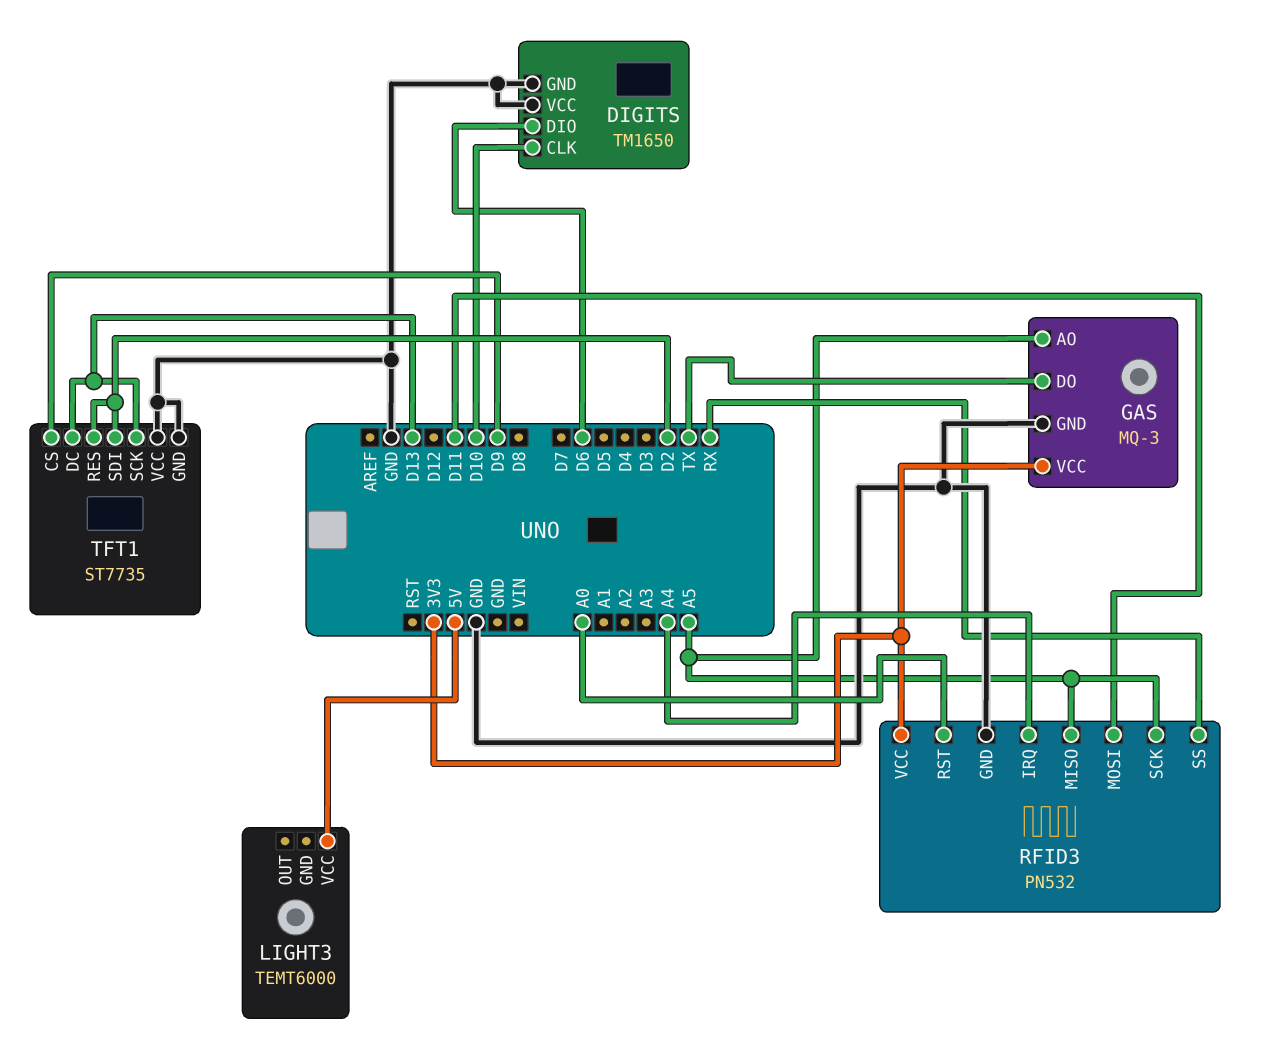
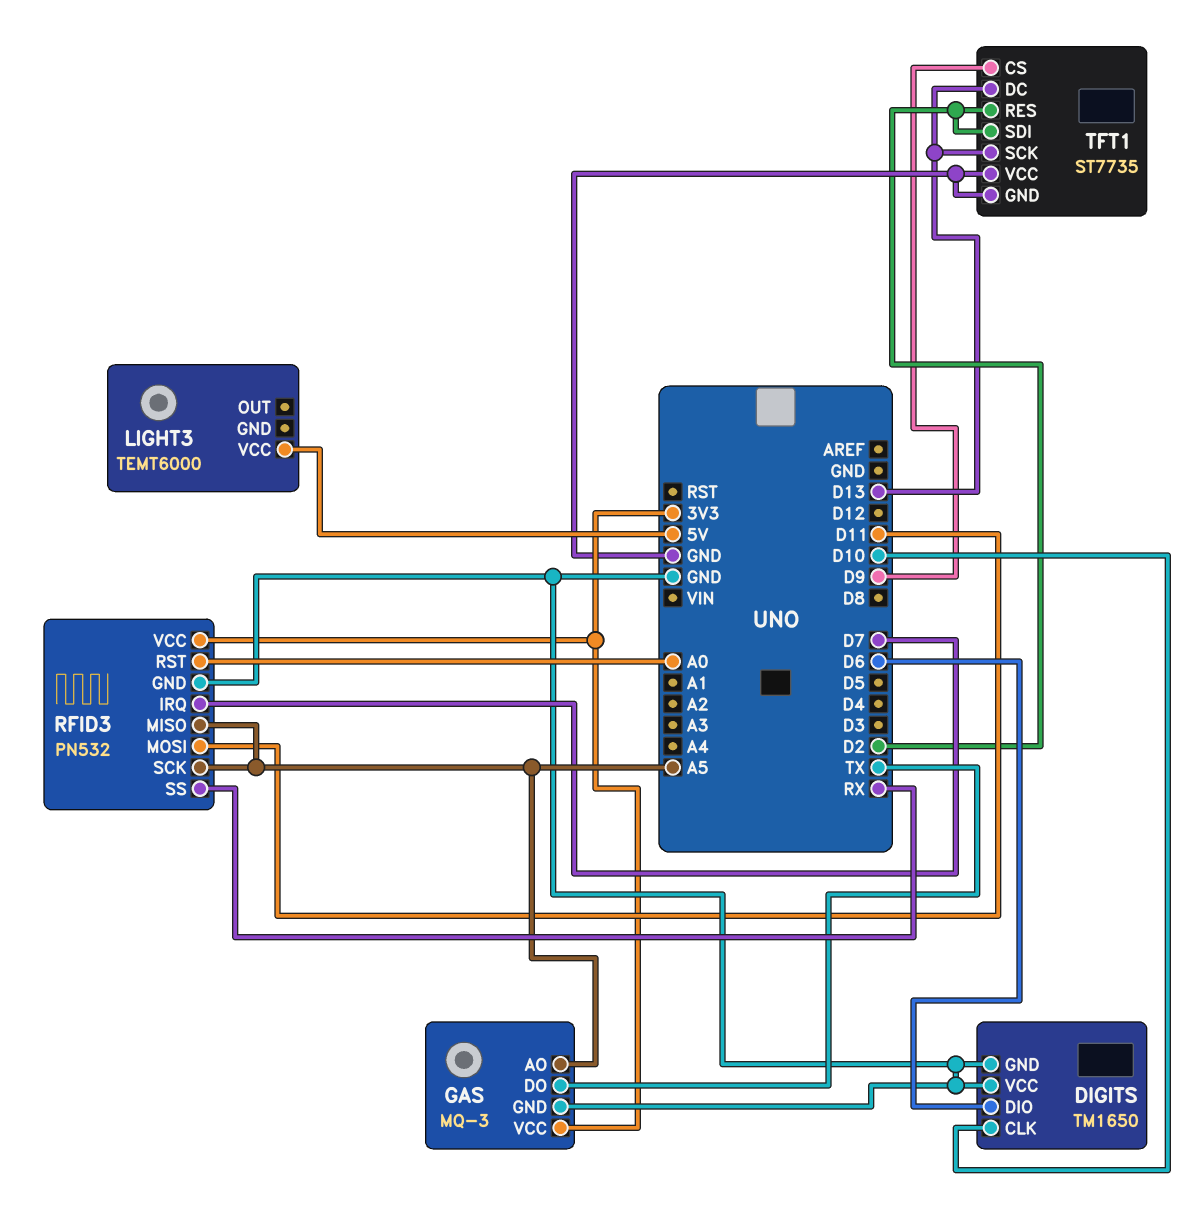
RFID3 pin IRQ: A4 -> D7

